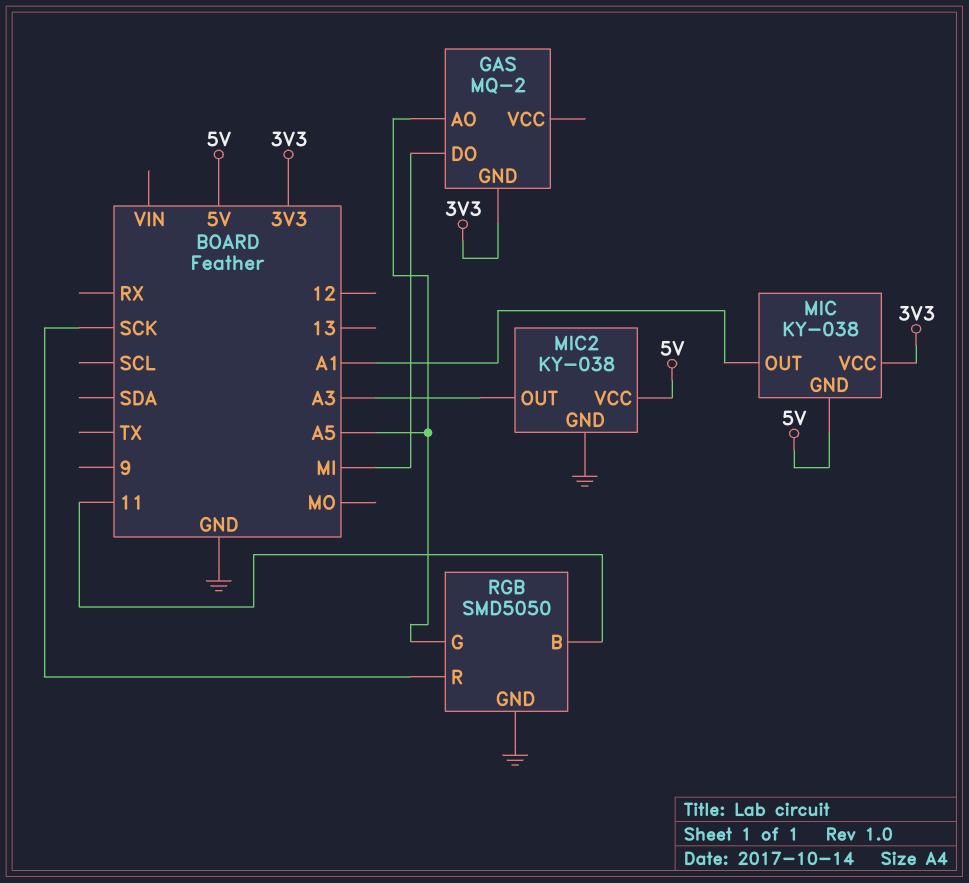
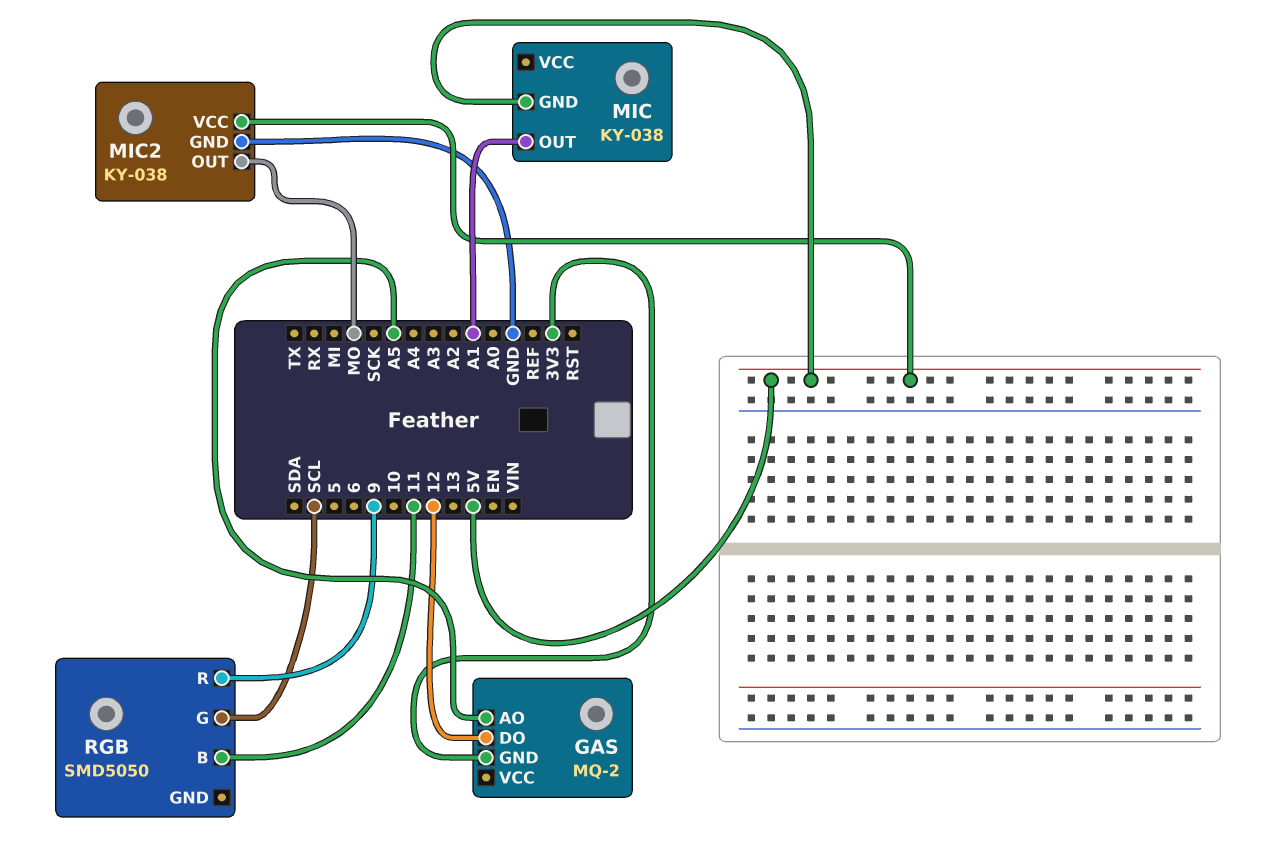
GAS pin DO: MI -> 12
MIC pin VCC: 3V3 -> none
MIC2 pin OUT: A3 -> MO
RGB pin G: A5 -> SCL
RGB pin GND: GND -> none
RGB pin R: SCK -> 9

